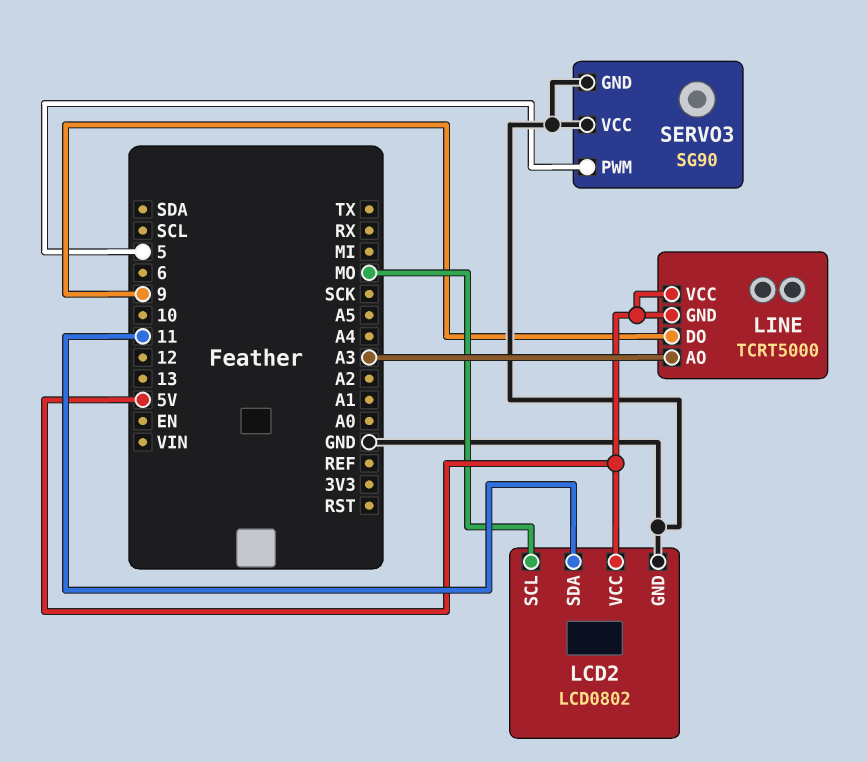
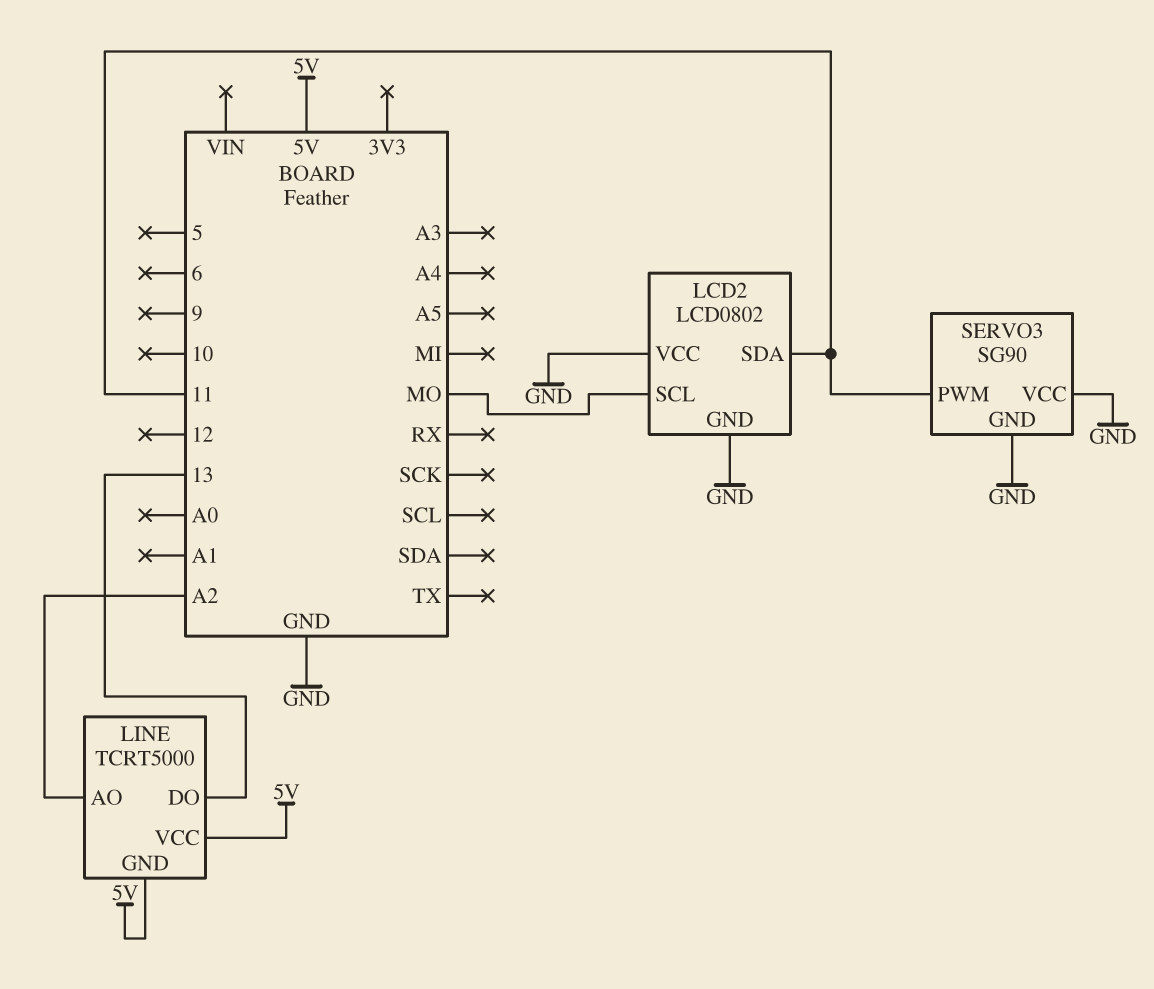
LCD2 pin VCC: 5V -> GND
LINE pin AO: A3 -> A2
LINE pin DO: 9 -> 13
SERVO3 pin PWM: 5 -> 11

